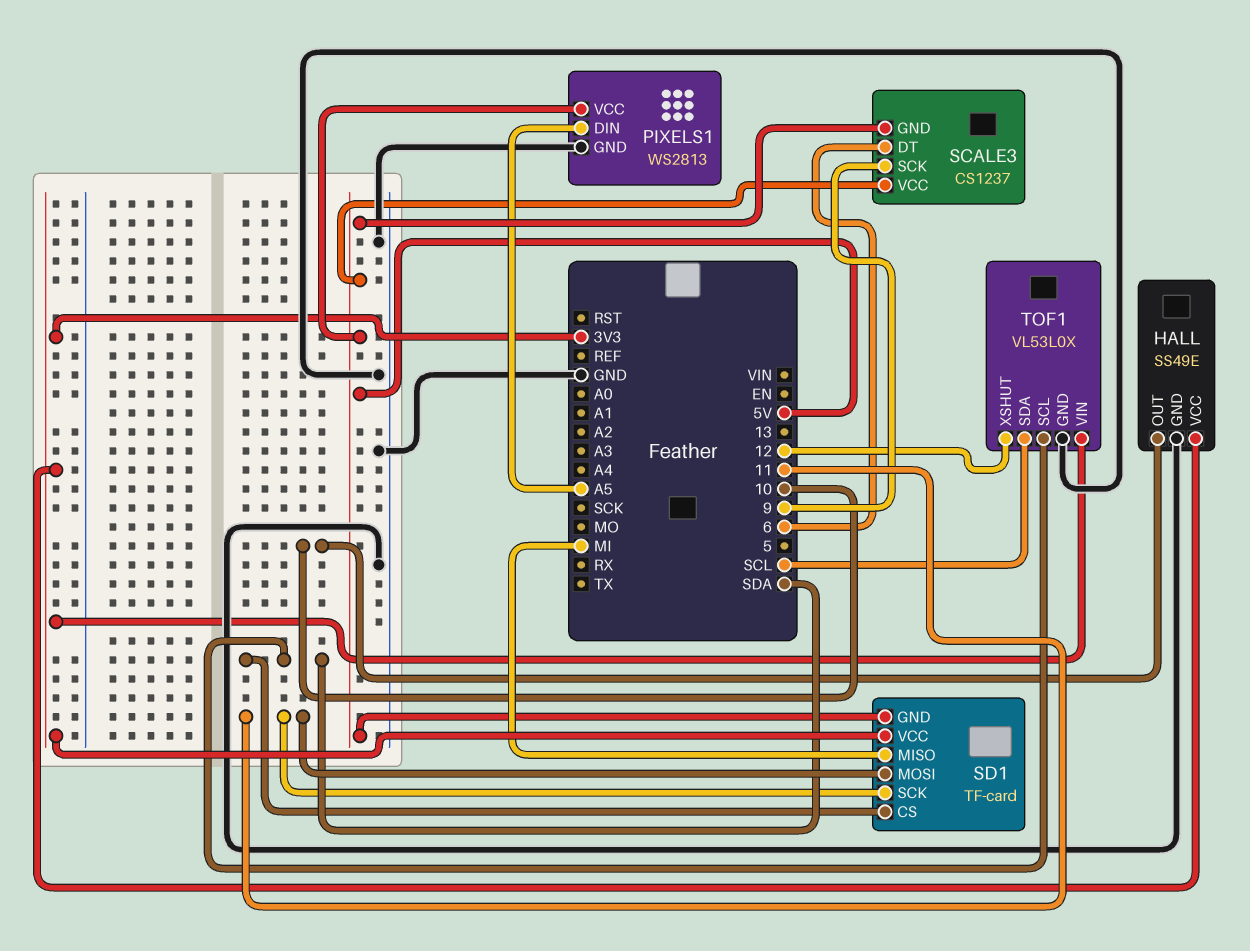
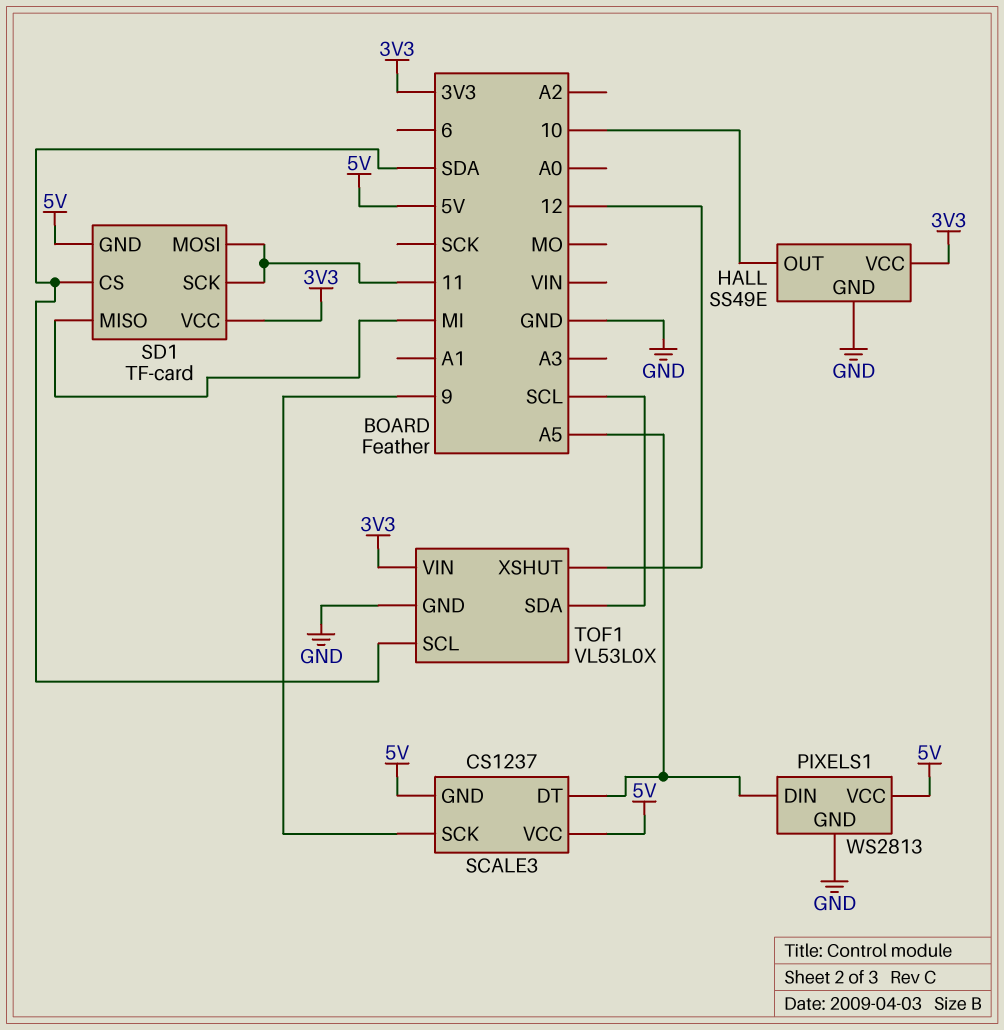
SCALE3 pin DT: 6 -> A5

